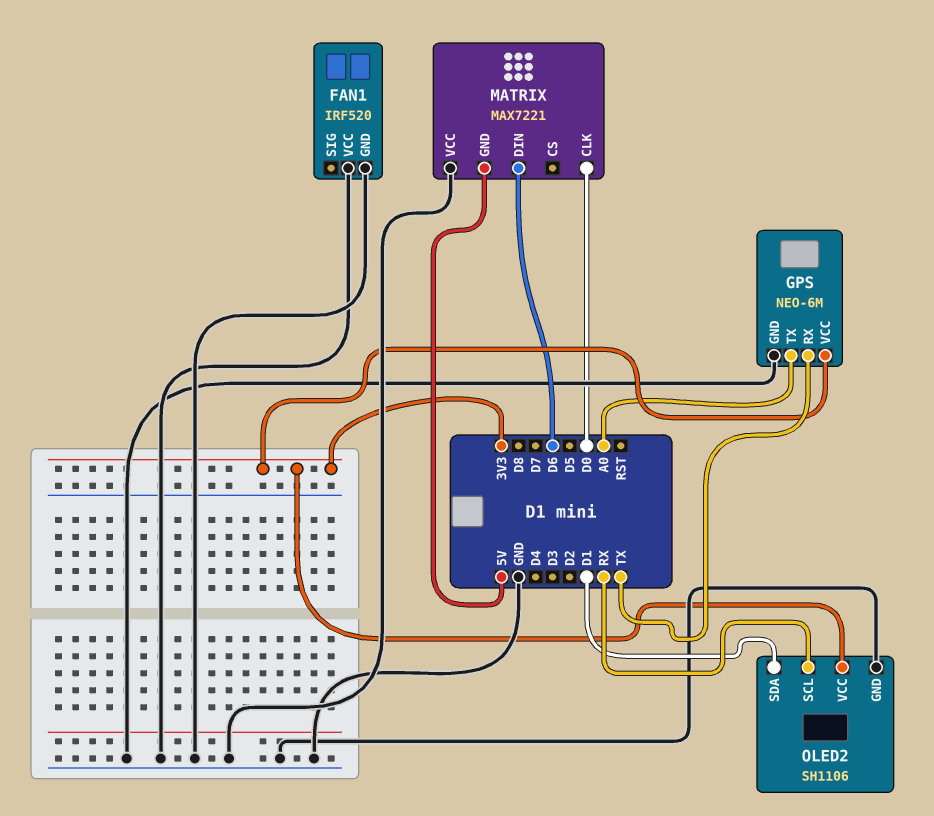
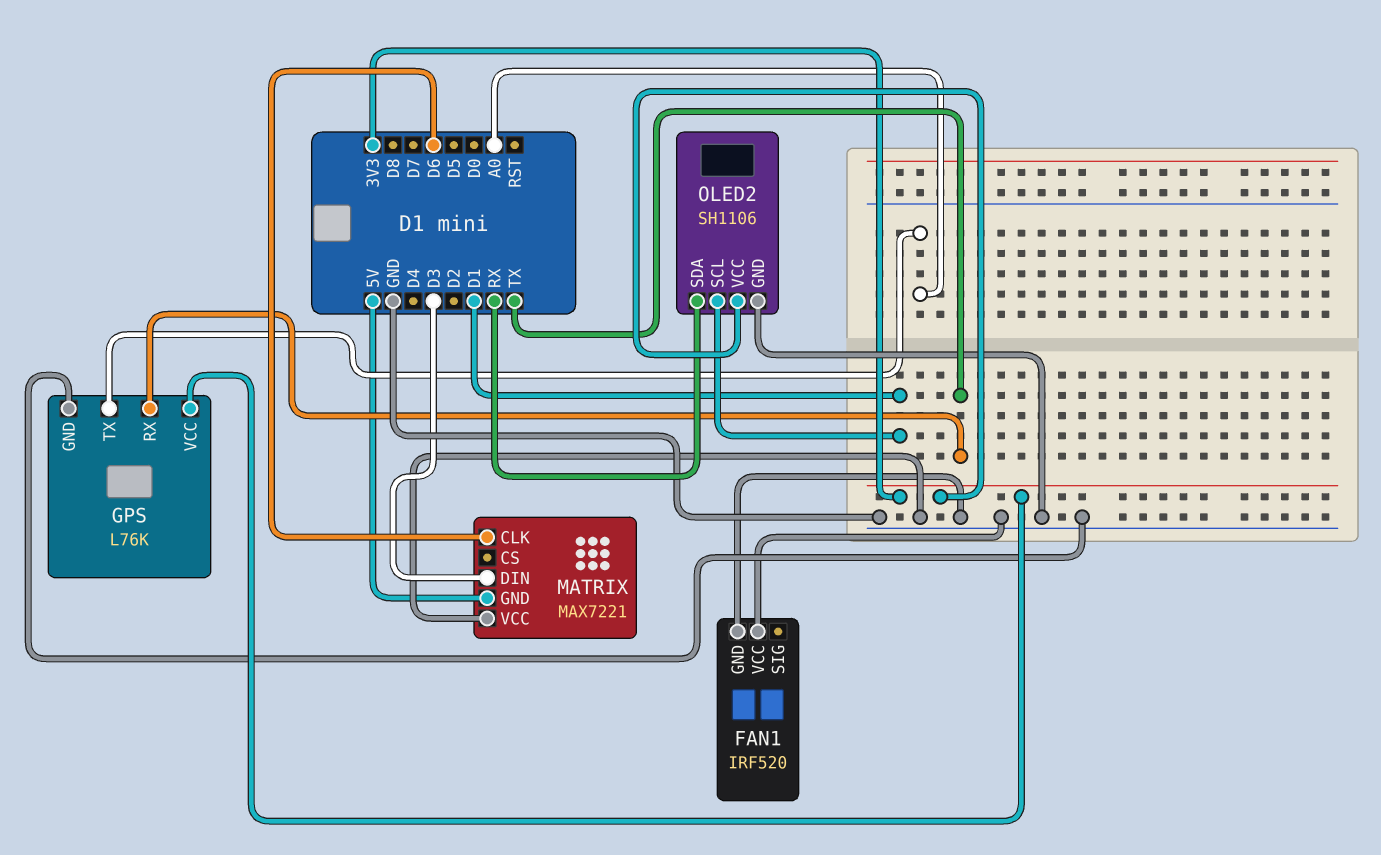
GPS: NEO-6M -> L76K
MATRIX pin CLK: D0 -> D6
MATRIX pin DIN: D6 -> D3
OLED2 pin SCL: RX -> D1
OLED2 pin SDA: D1 -> RX

